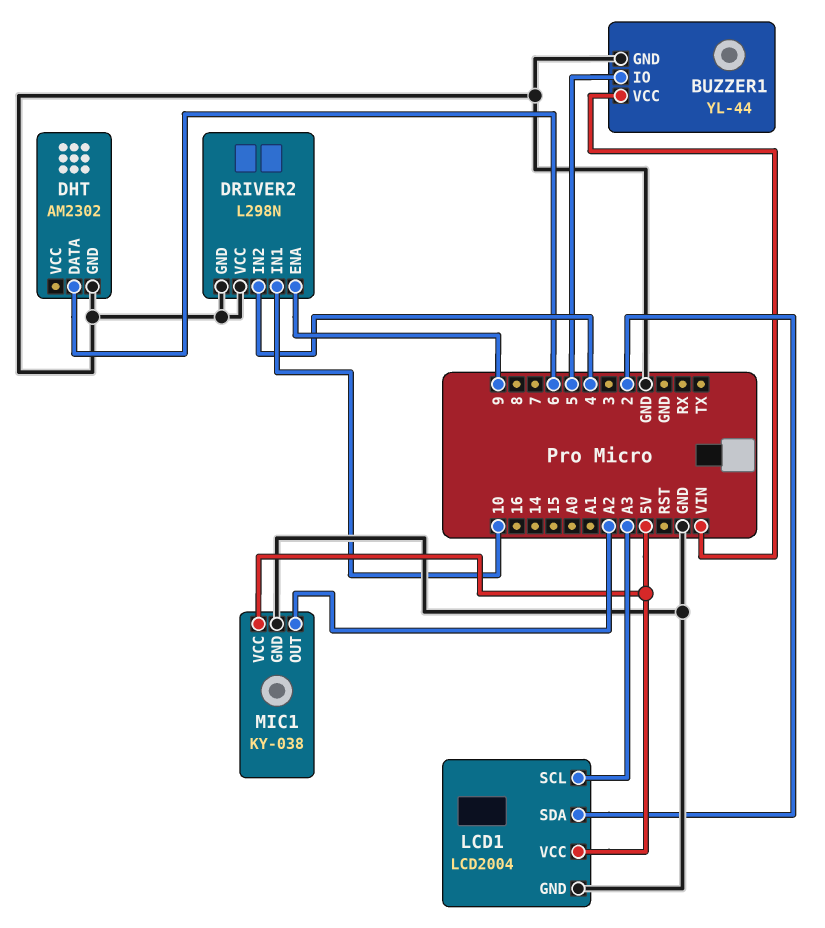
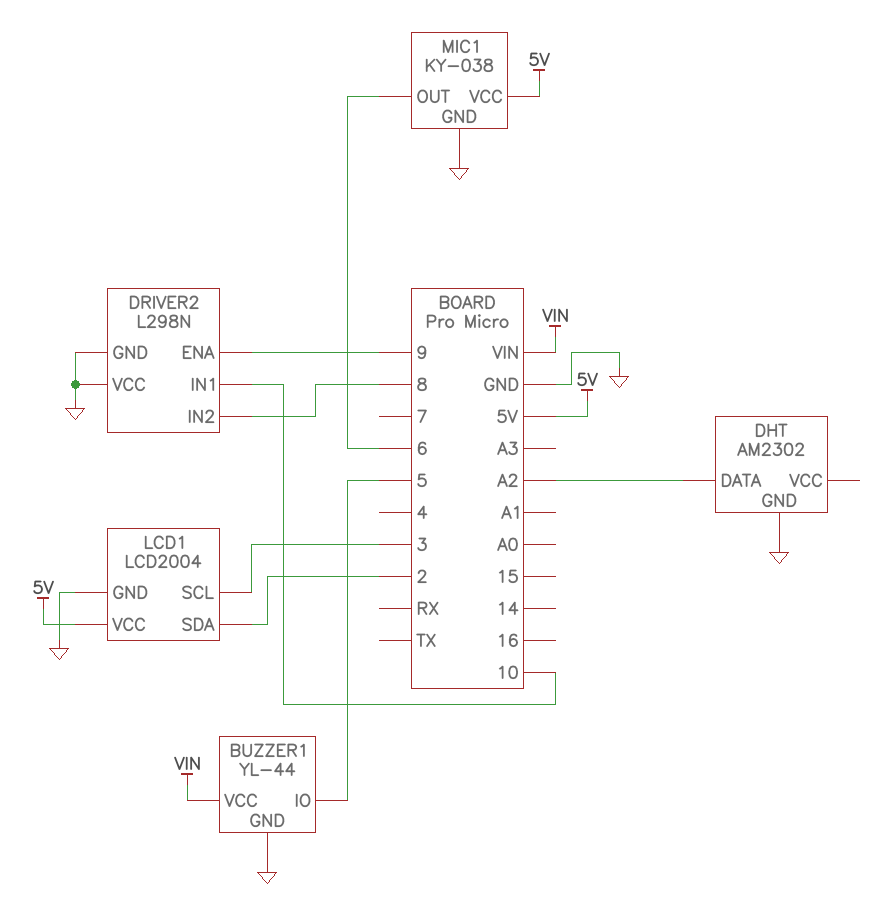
DHT pin DATA: 6 -> A2
DRIVER2 pin IN2: 4 -> 8
LCD1 pin SCL: A3 -> 3
MIC1 pin OUT: A2 -> 6

